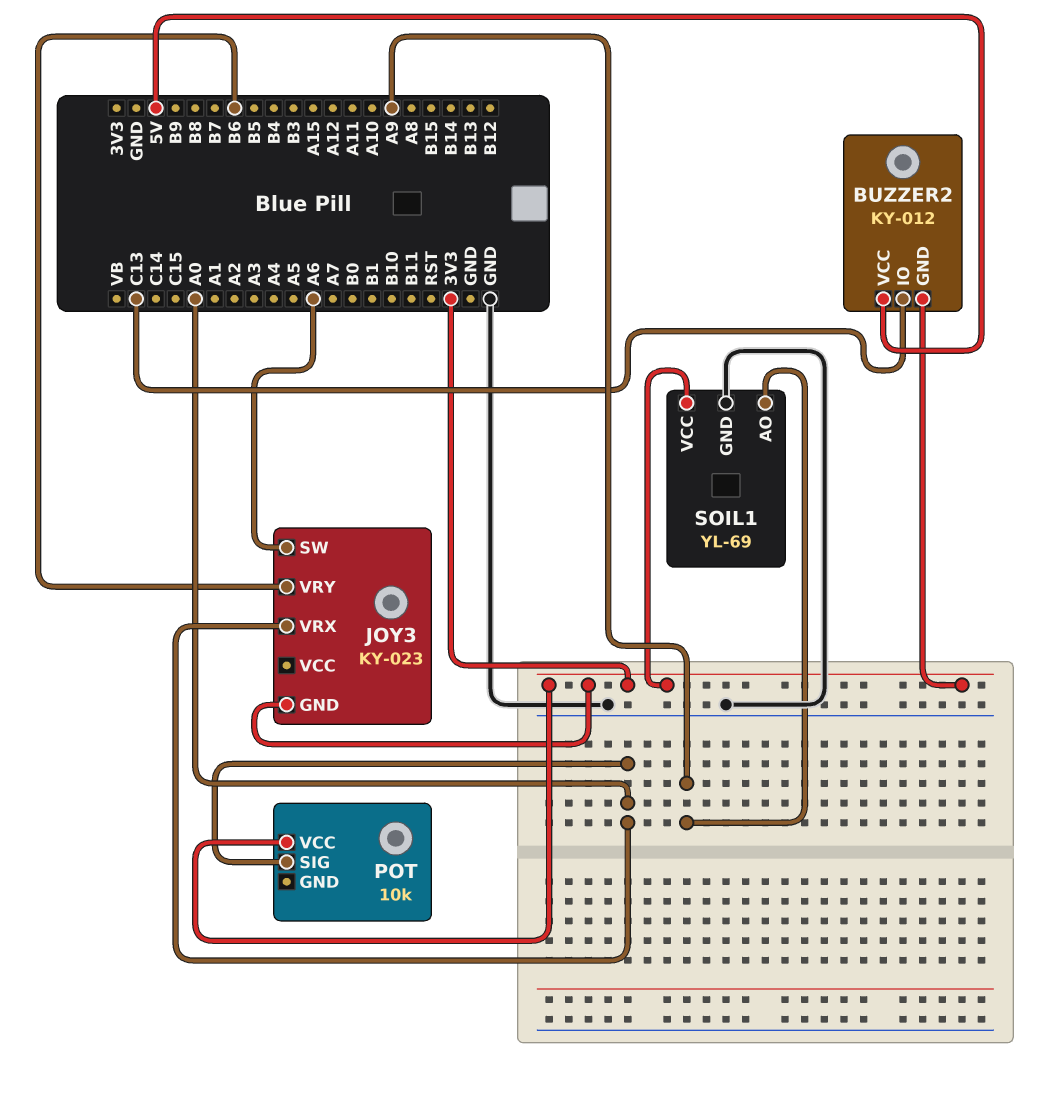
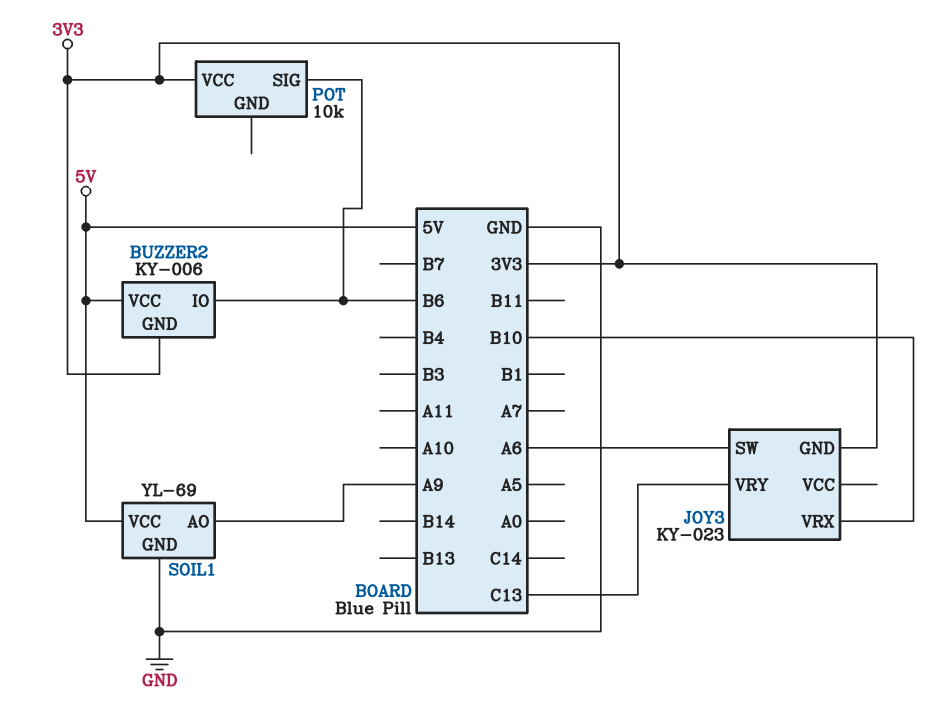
BUZZER2: KY-012 -> KY-006
BUZZER2 pin IO: C13 -> B6
JOY3 pin VRX: A0 -> B10
JOY3 pin VRY: B6 -> C13
POT pin SIG: A0 -> B6
SOIL1 pin VCC: 3V3 -> 5V

